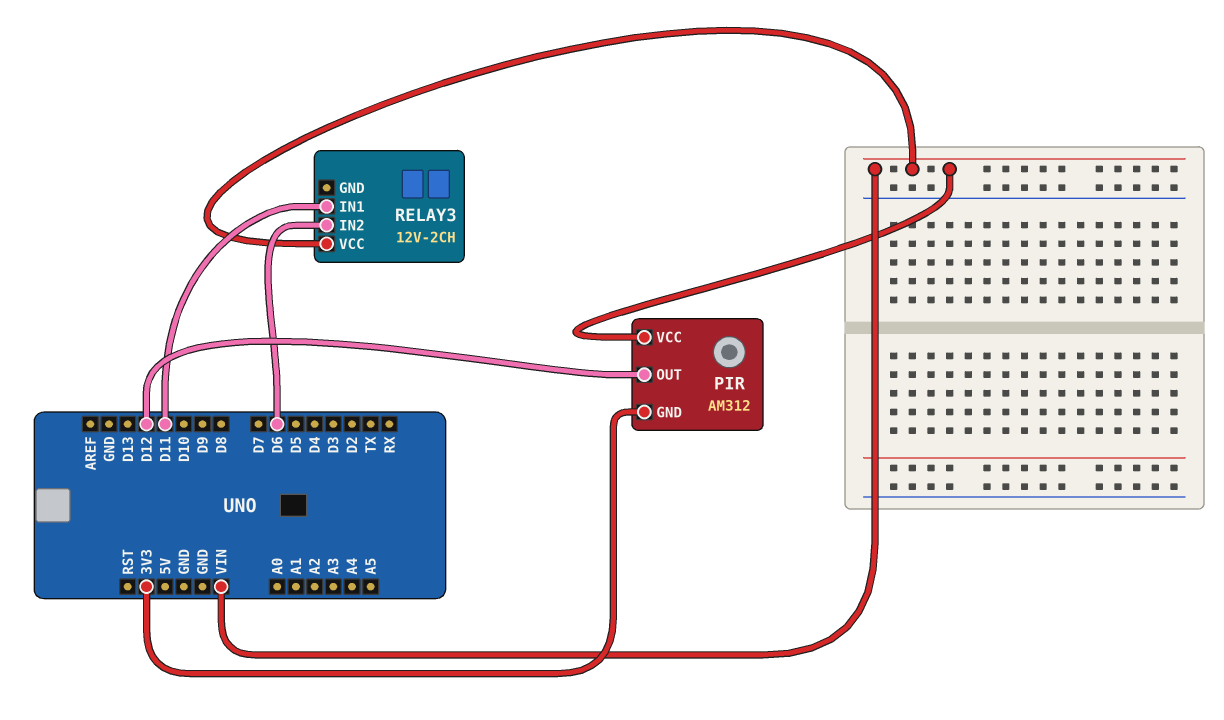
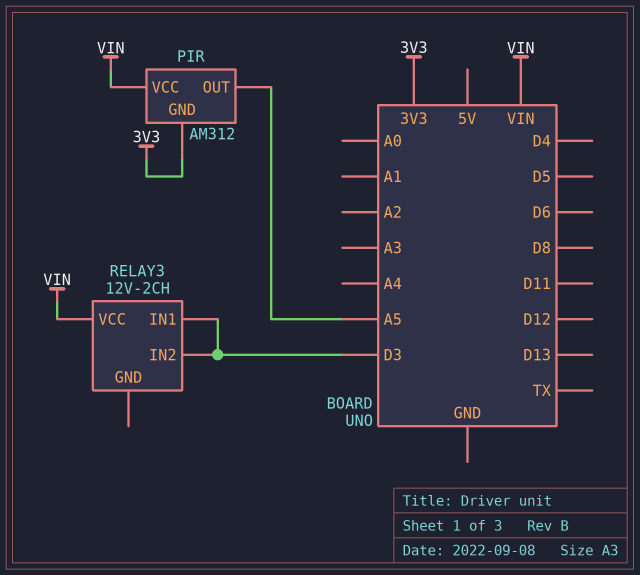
PIR pin OUT: D12 -> A5
RELAY3 pin IN1: D11 -> D3
RELAY3 pin IN2: D6 -> D3

